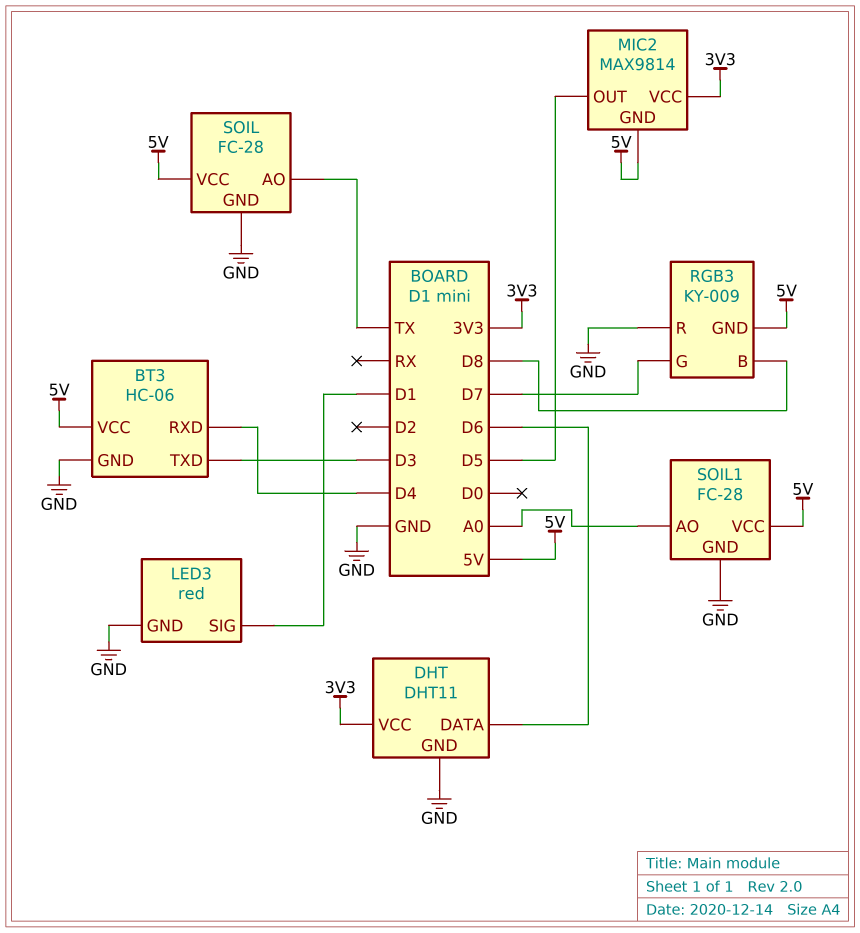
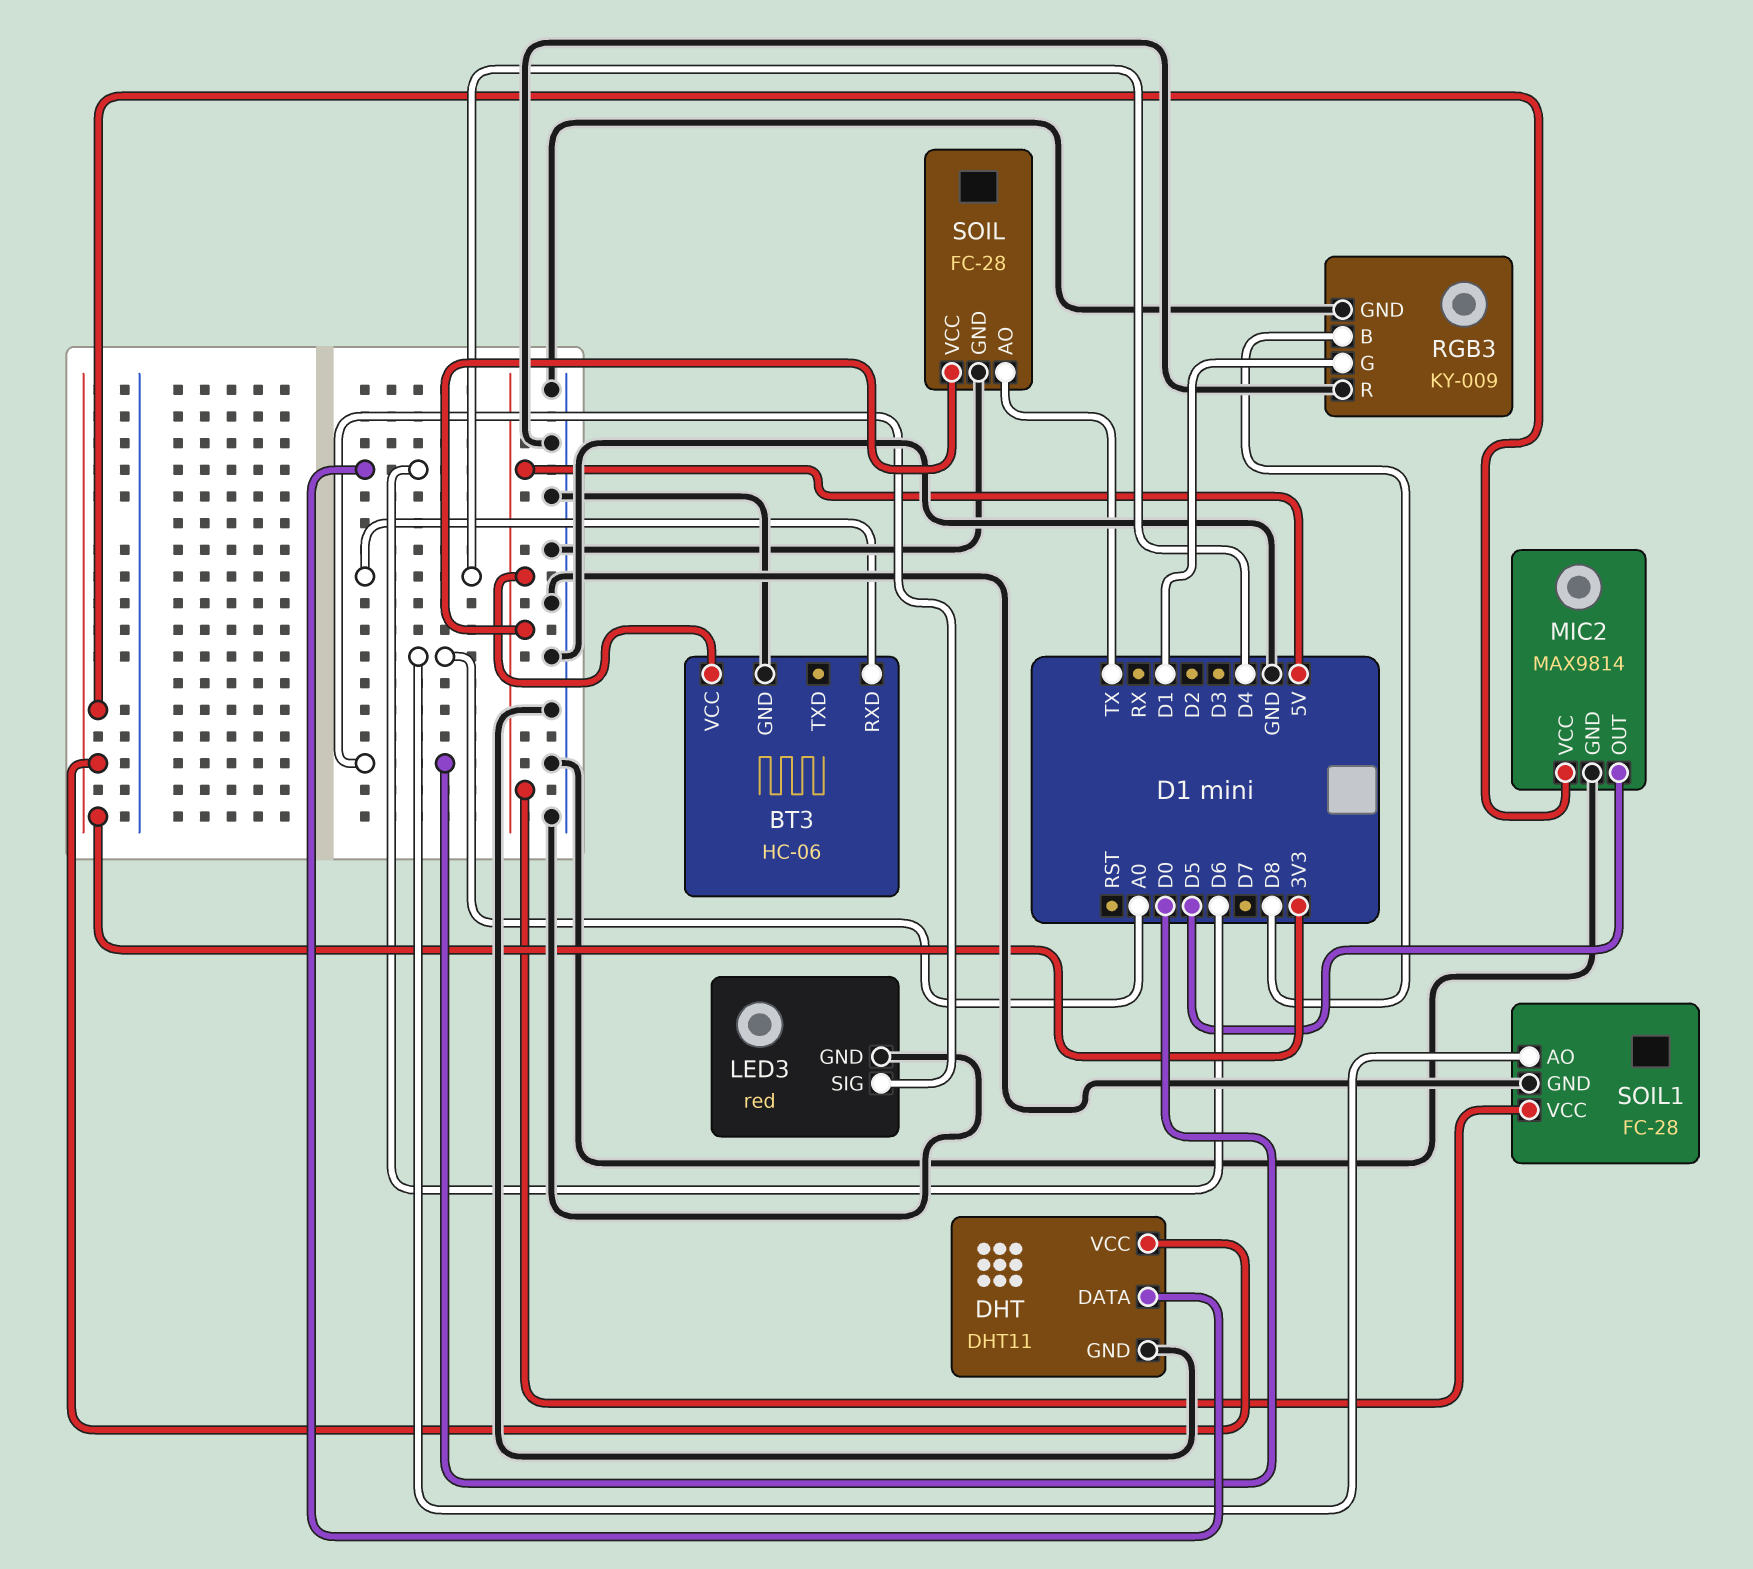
BT3 pin TXD: D3 -> none
LED3 pin SIG: D1 -> D0
MIC2 pin GND: 5V -> GND
RGB3 pin G: D7 -> D1
RGB3 pin GND: 5V -> GND

